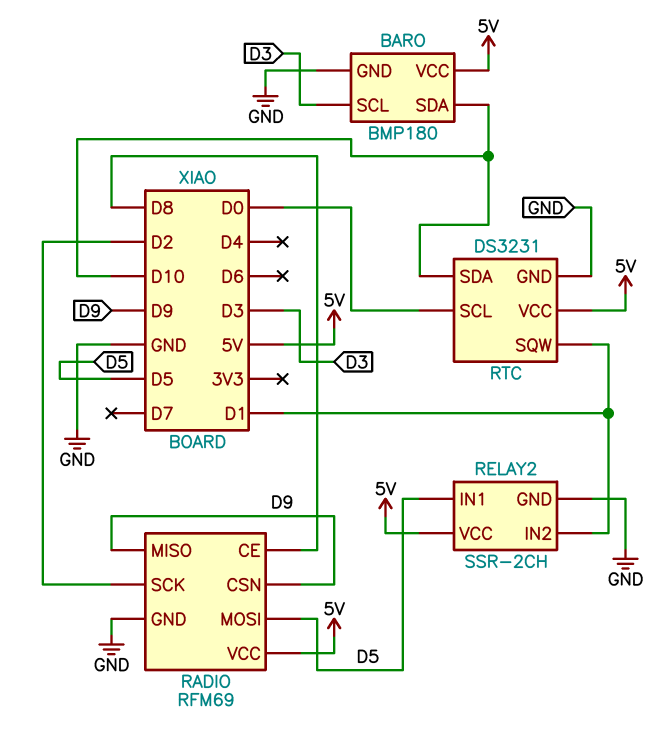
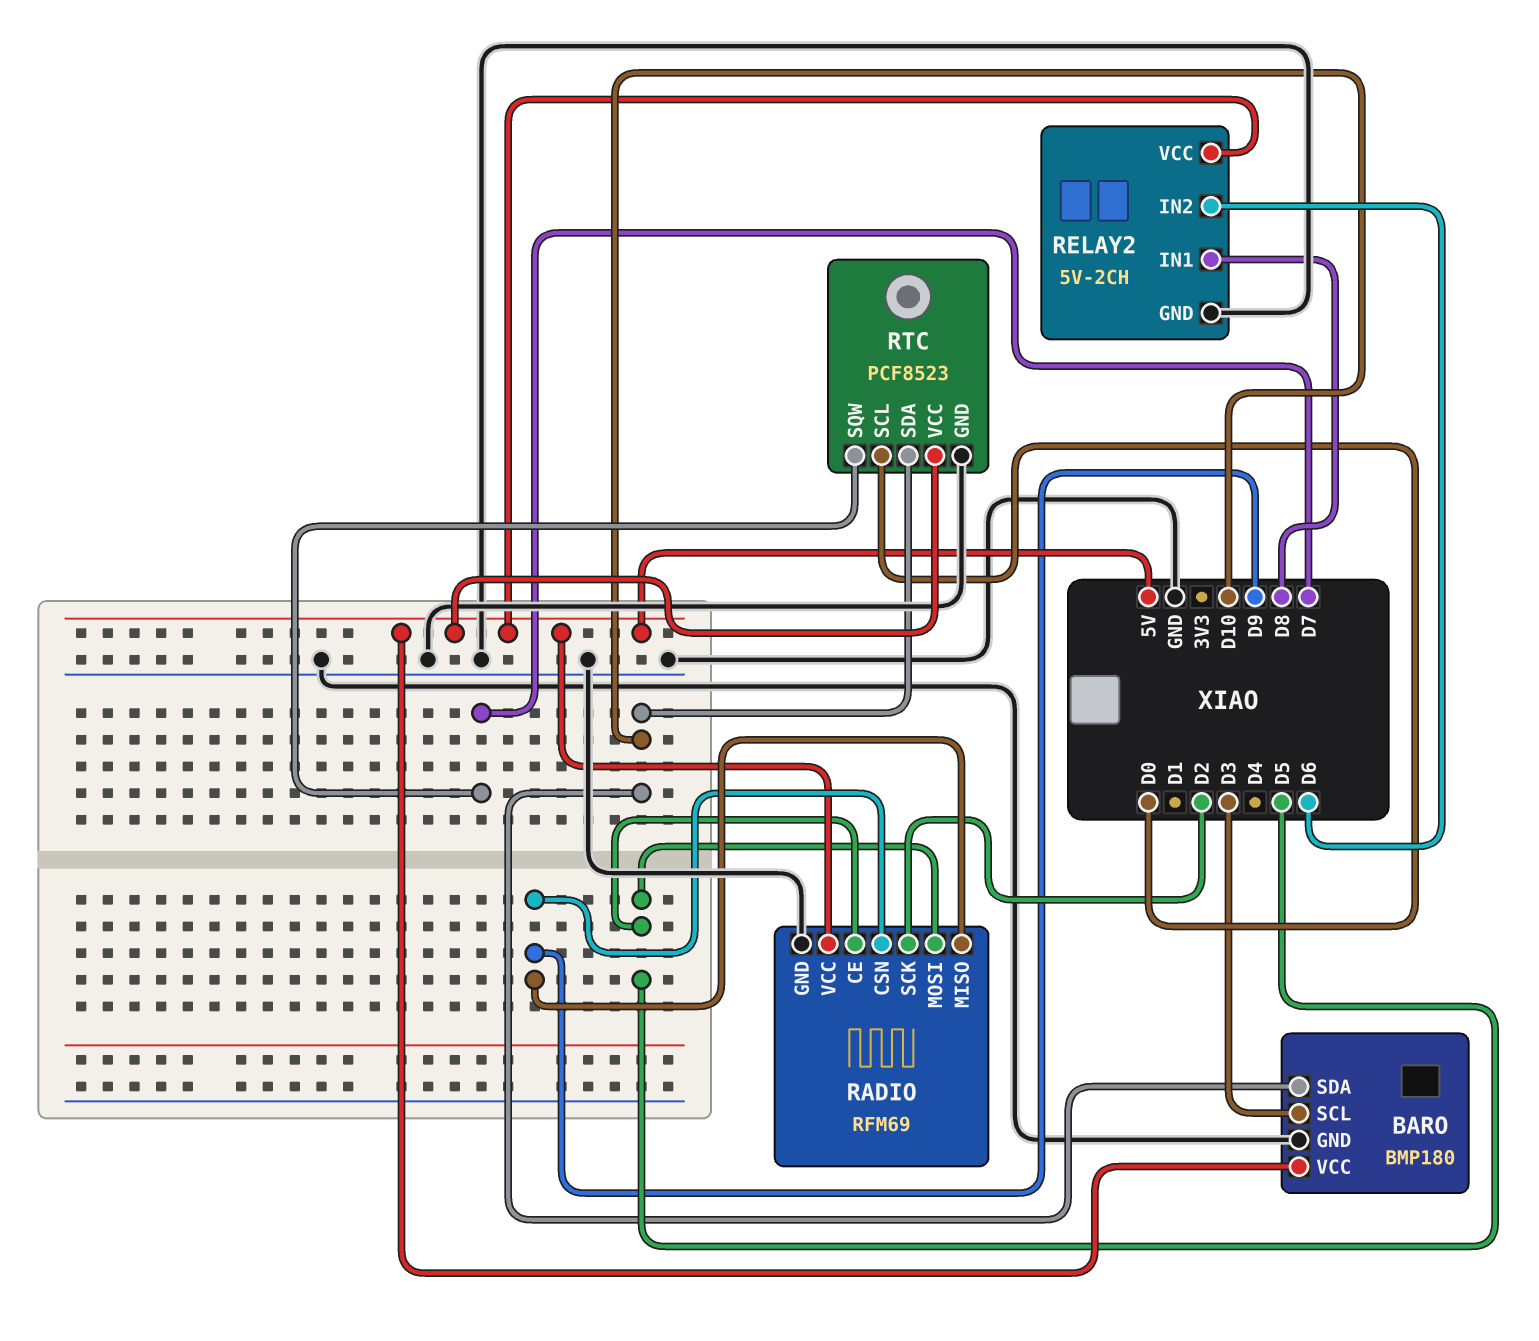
RADIO pin CE: D8 -> D5
RELAY2: SSR-2CH -> 5V-2CH
RELAY2 pin IN1: D5 -> D8
RELAY2 pin IN2: D1 -> D6
RTC: DS3231 -> PCF8523
RTC pin SQW: D1 -> D7

